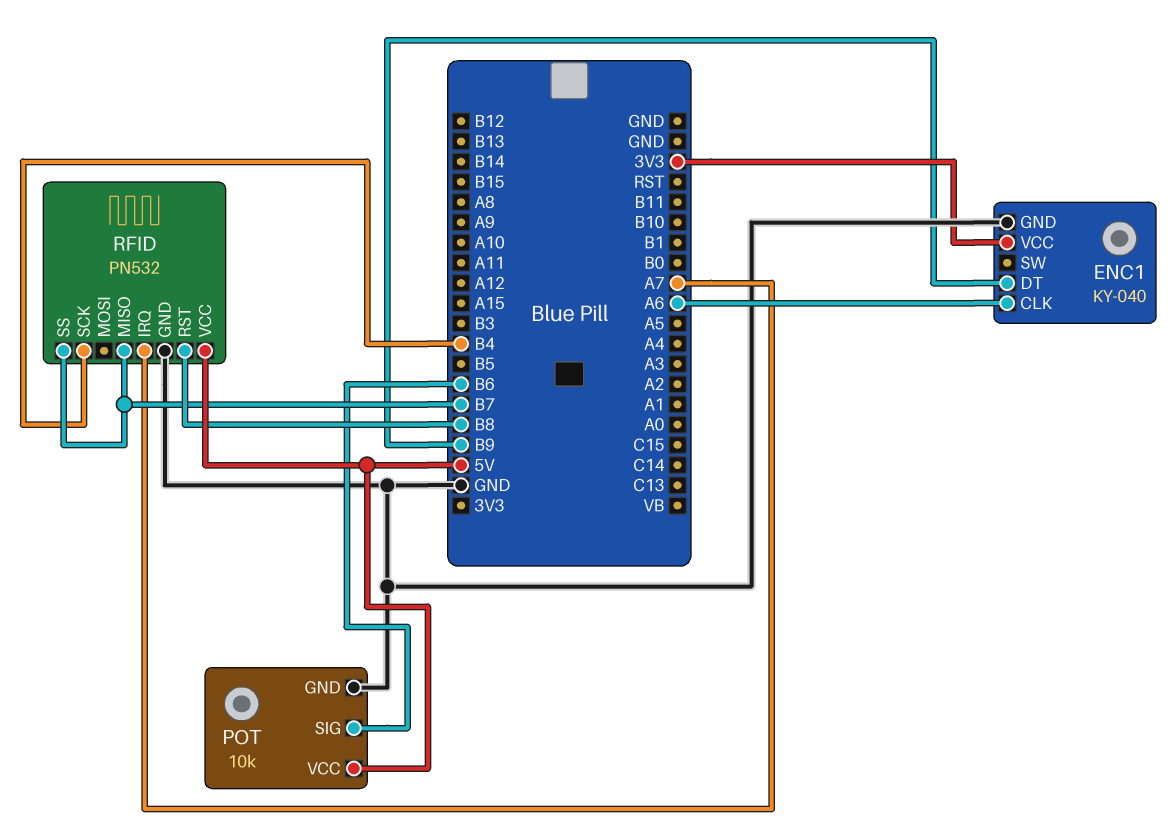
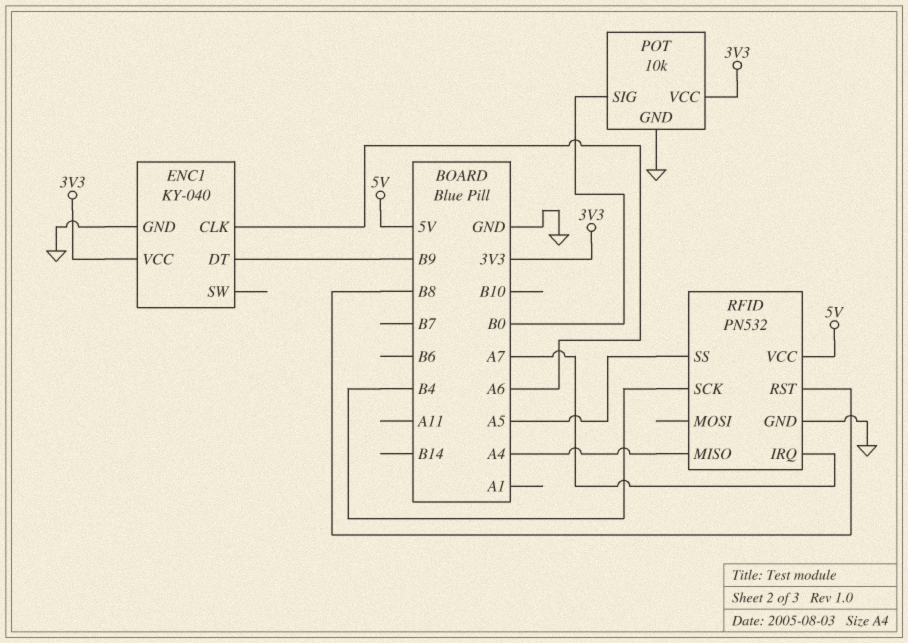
POT pin SIG: B6 -> B0
POT pin VCC: 5V -> 3V3
RFID pin MISO: B7 -> A4
RFID pin SS: B7 -> A5

